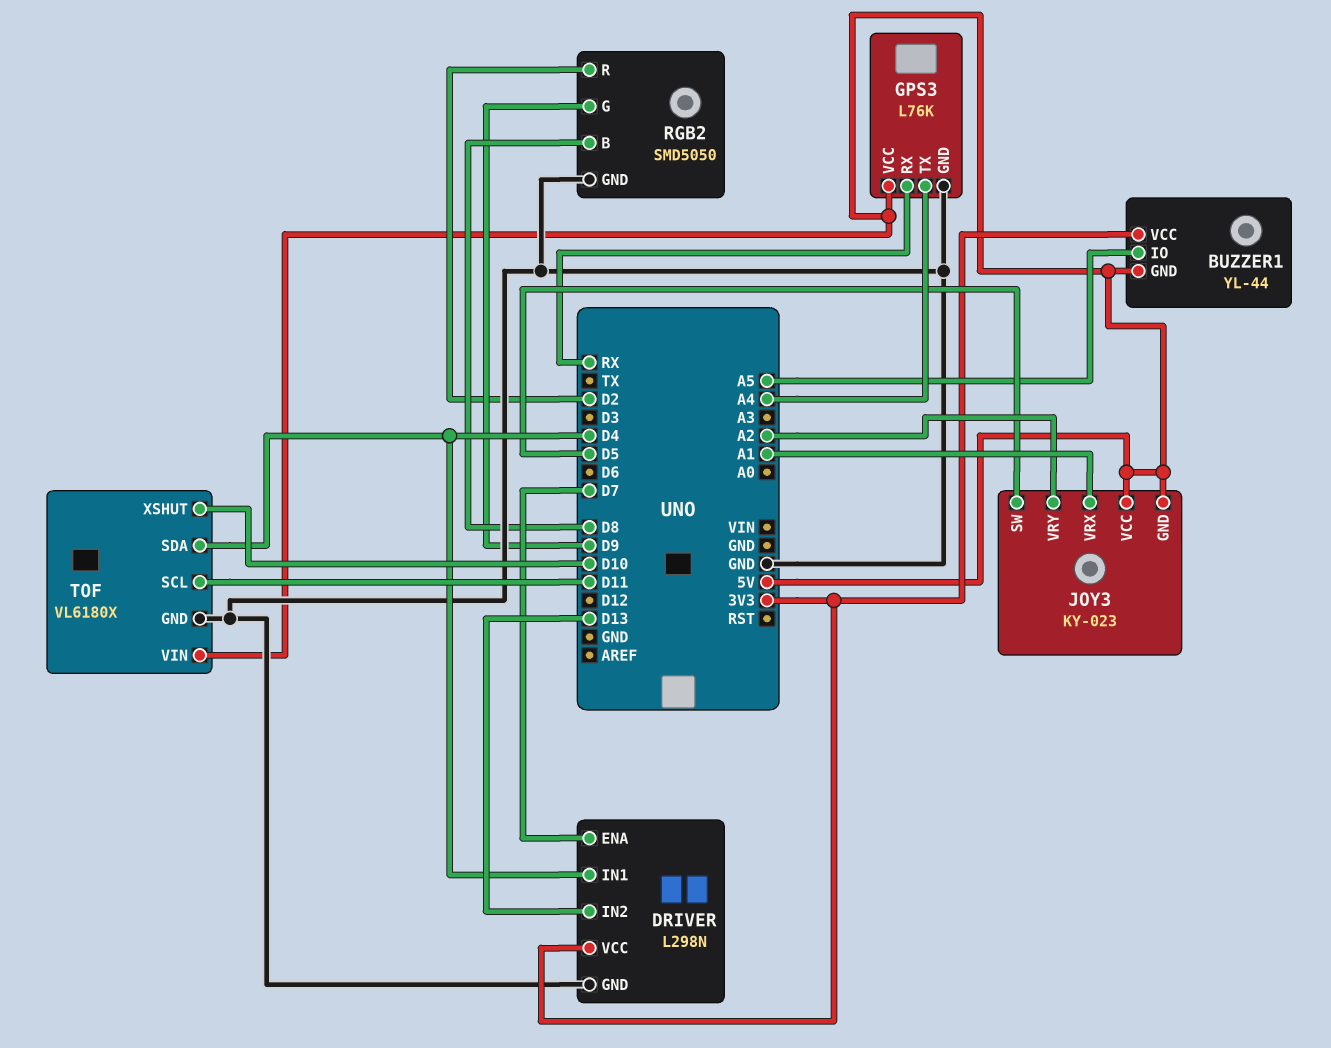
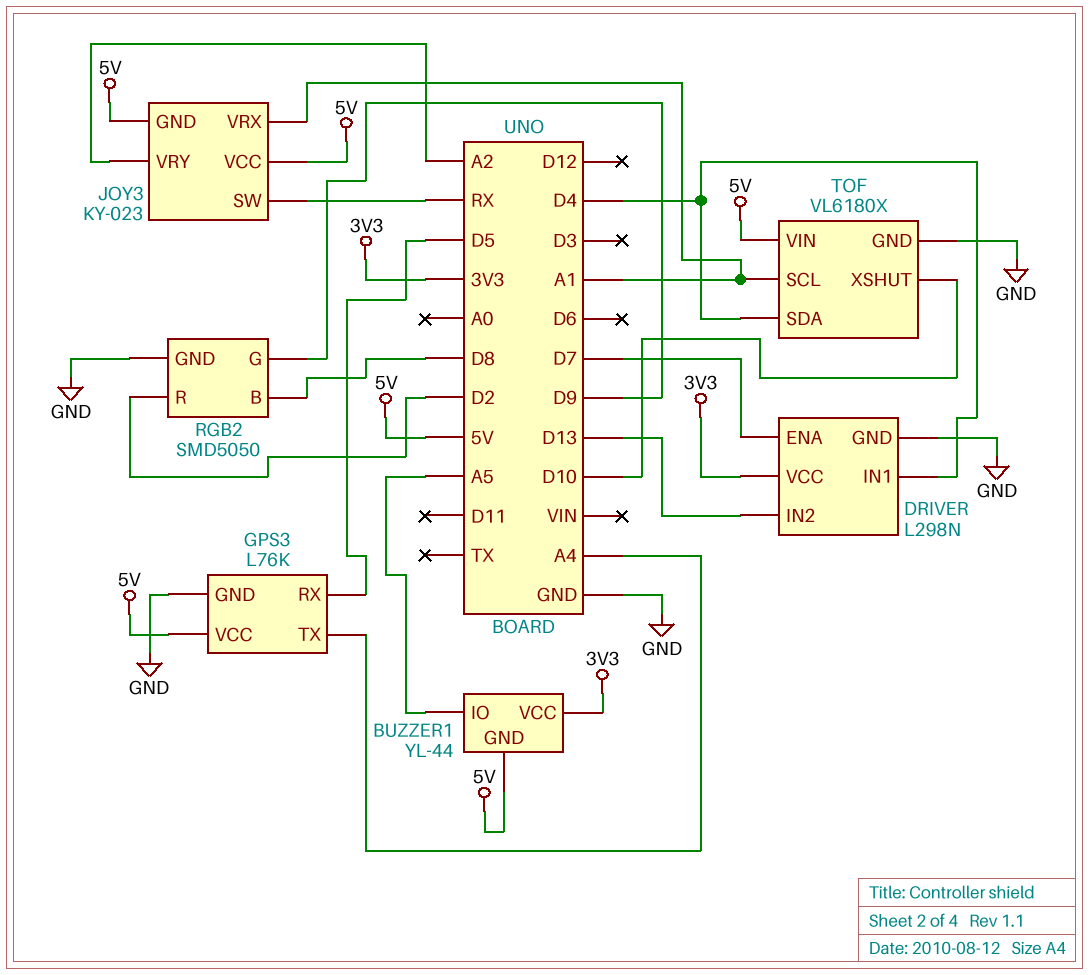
GPS3 pin RX: RX -> D5
JOY3 pin SW: D5 -> RX
TOF pin SCL: D11 -> A1

